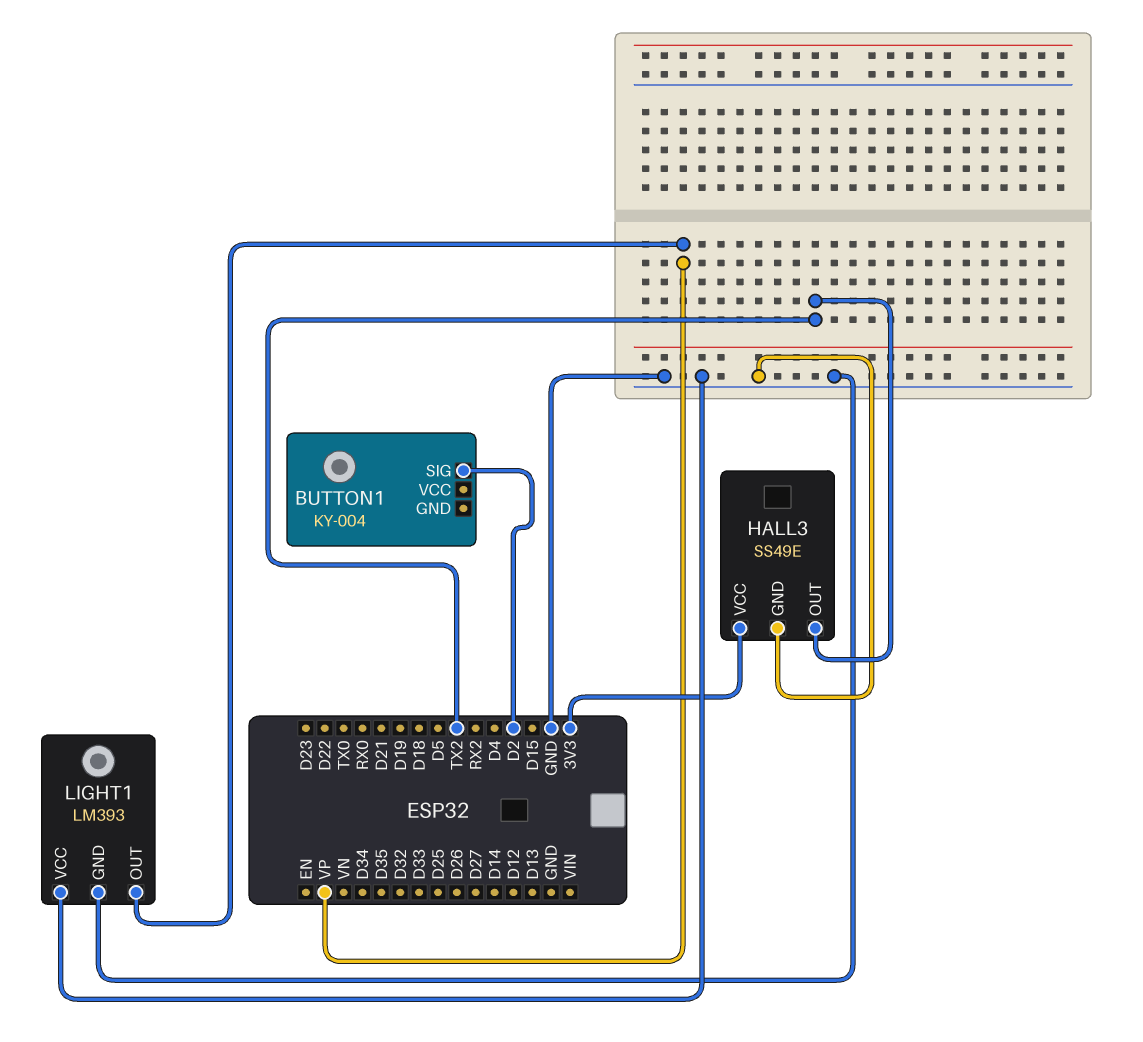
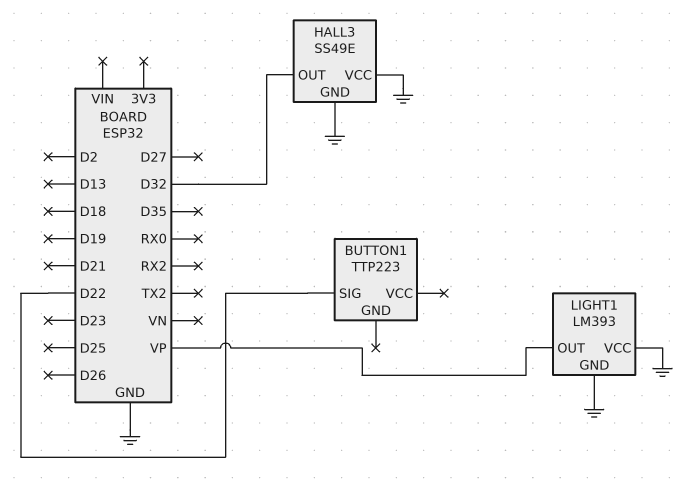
BUTTON1: KY-004 -> TTP223
BUTTON1 pin SIG: D2 -> D22
HALL3 pin OUT: TX2 -> D32
HALL3 pin VCC: 3V3 -> GND

